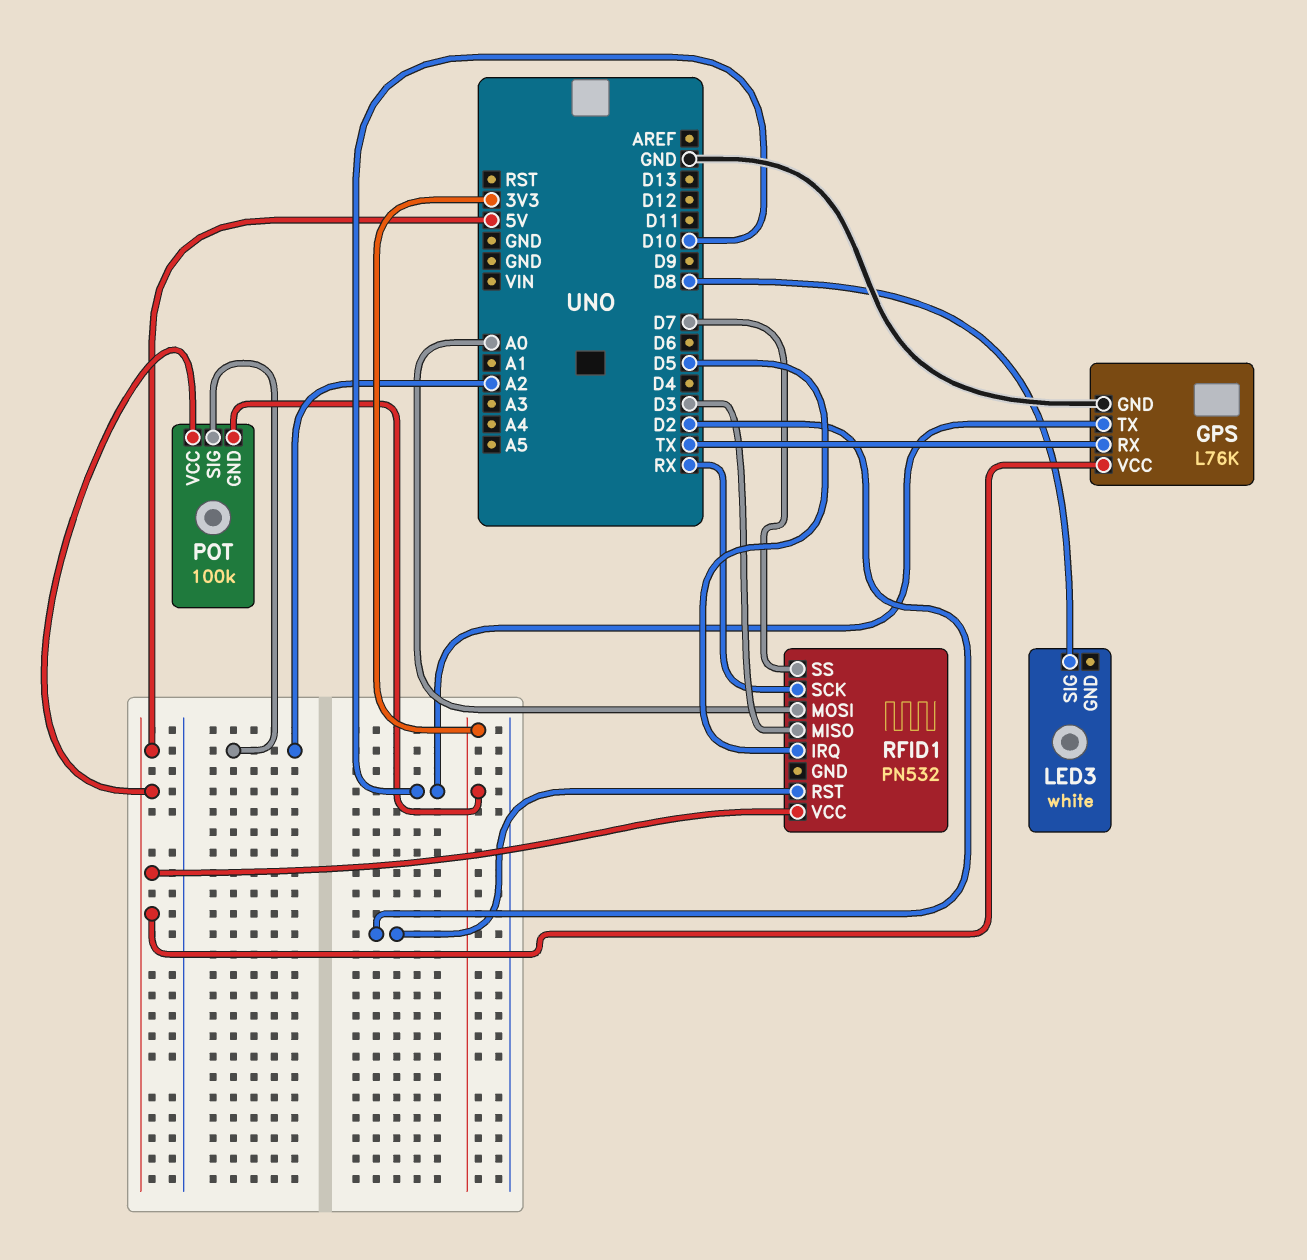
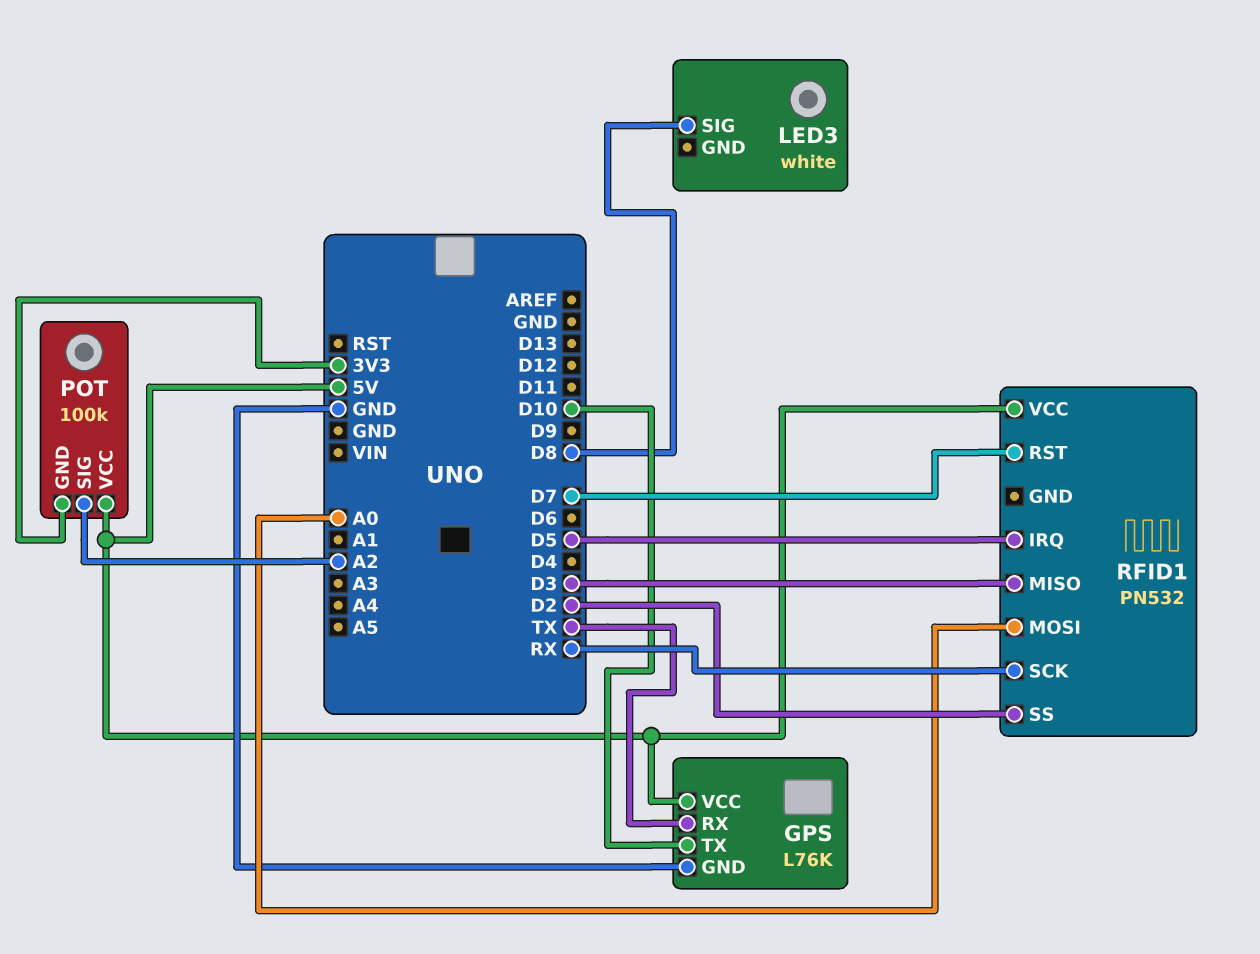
RFID1 pin RST: D2 -> D7
RFID1 pin SS: D7 -> D2

